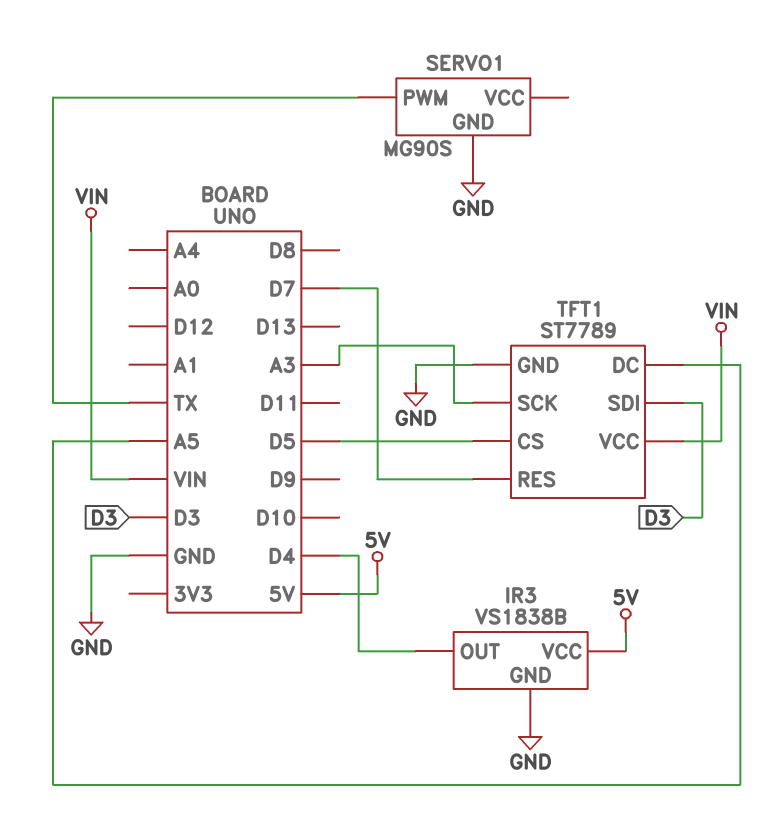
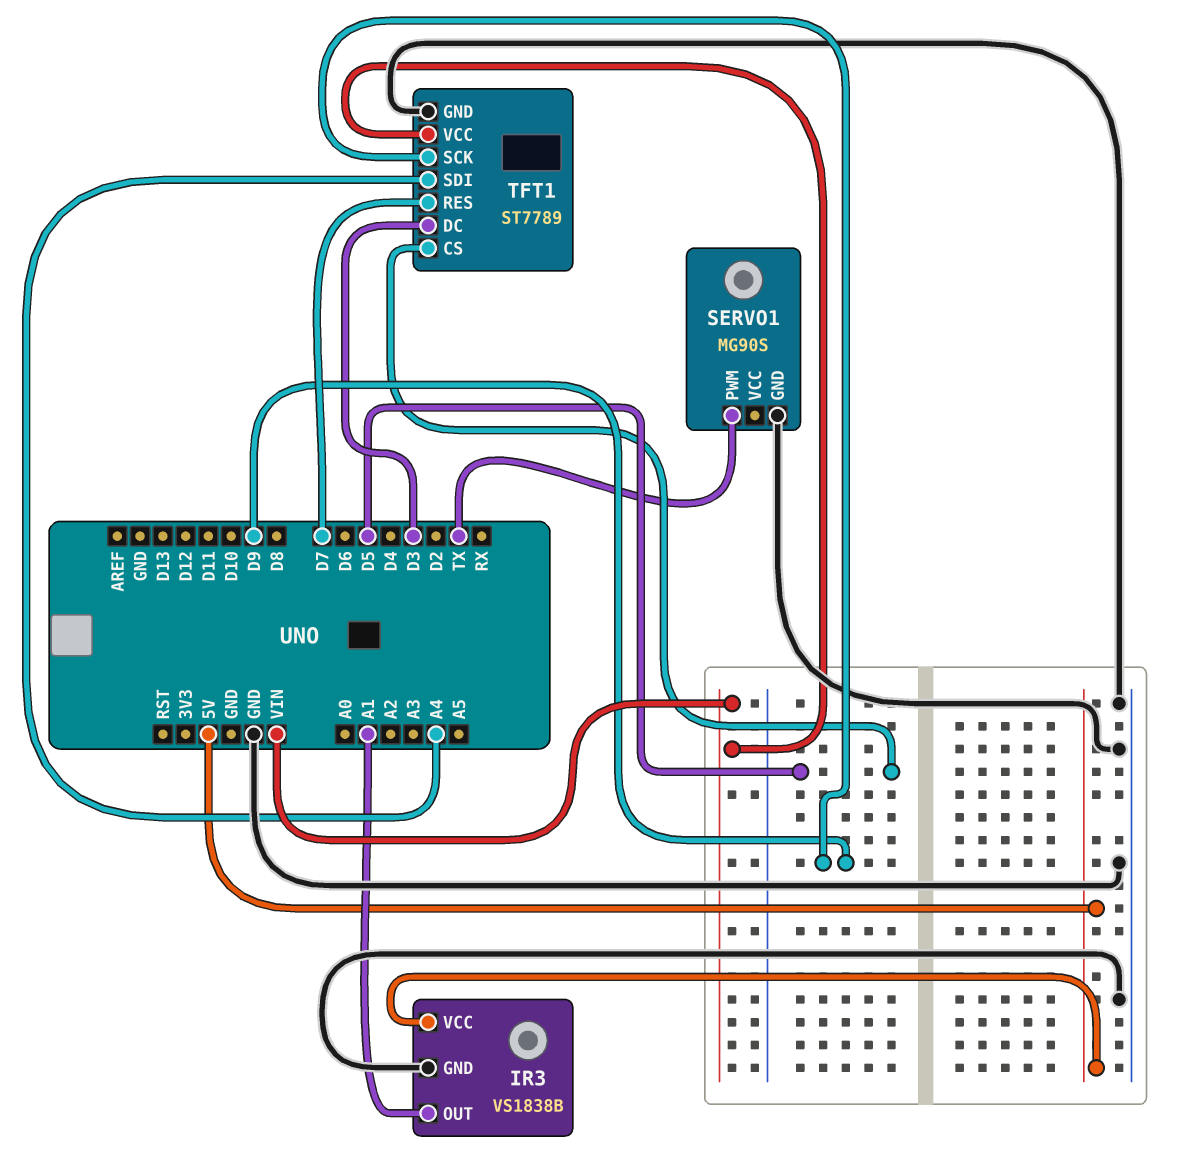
IR3 pin OUT: D4 -> A1
TFT1 pin DC: A5 -> D3
TFT1 pin SCK: A3 -> D9
TFT1 pin SDI: D3 -> A4

